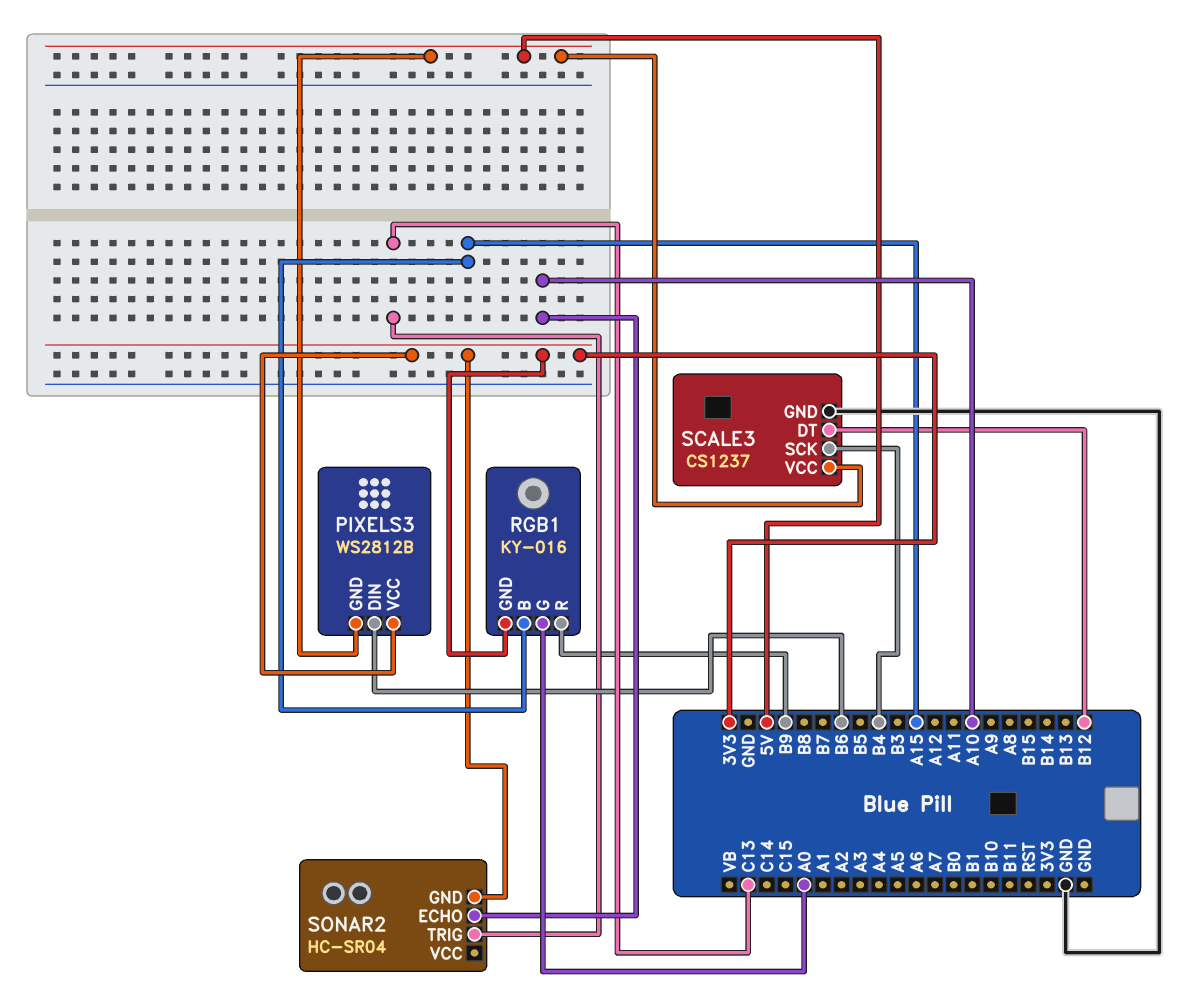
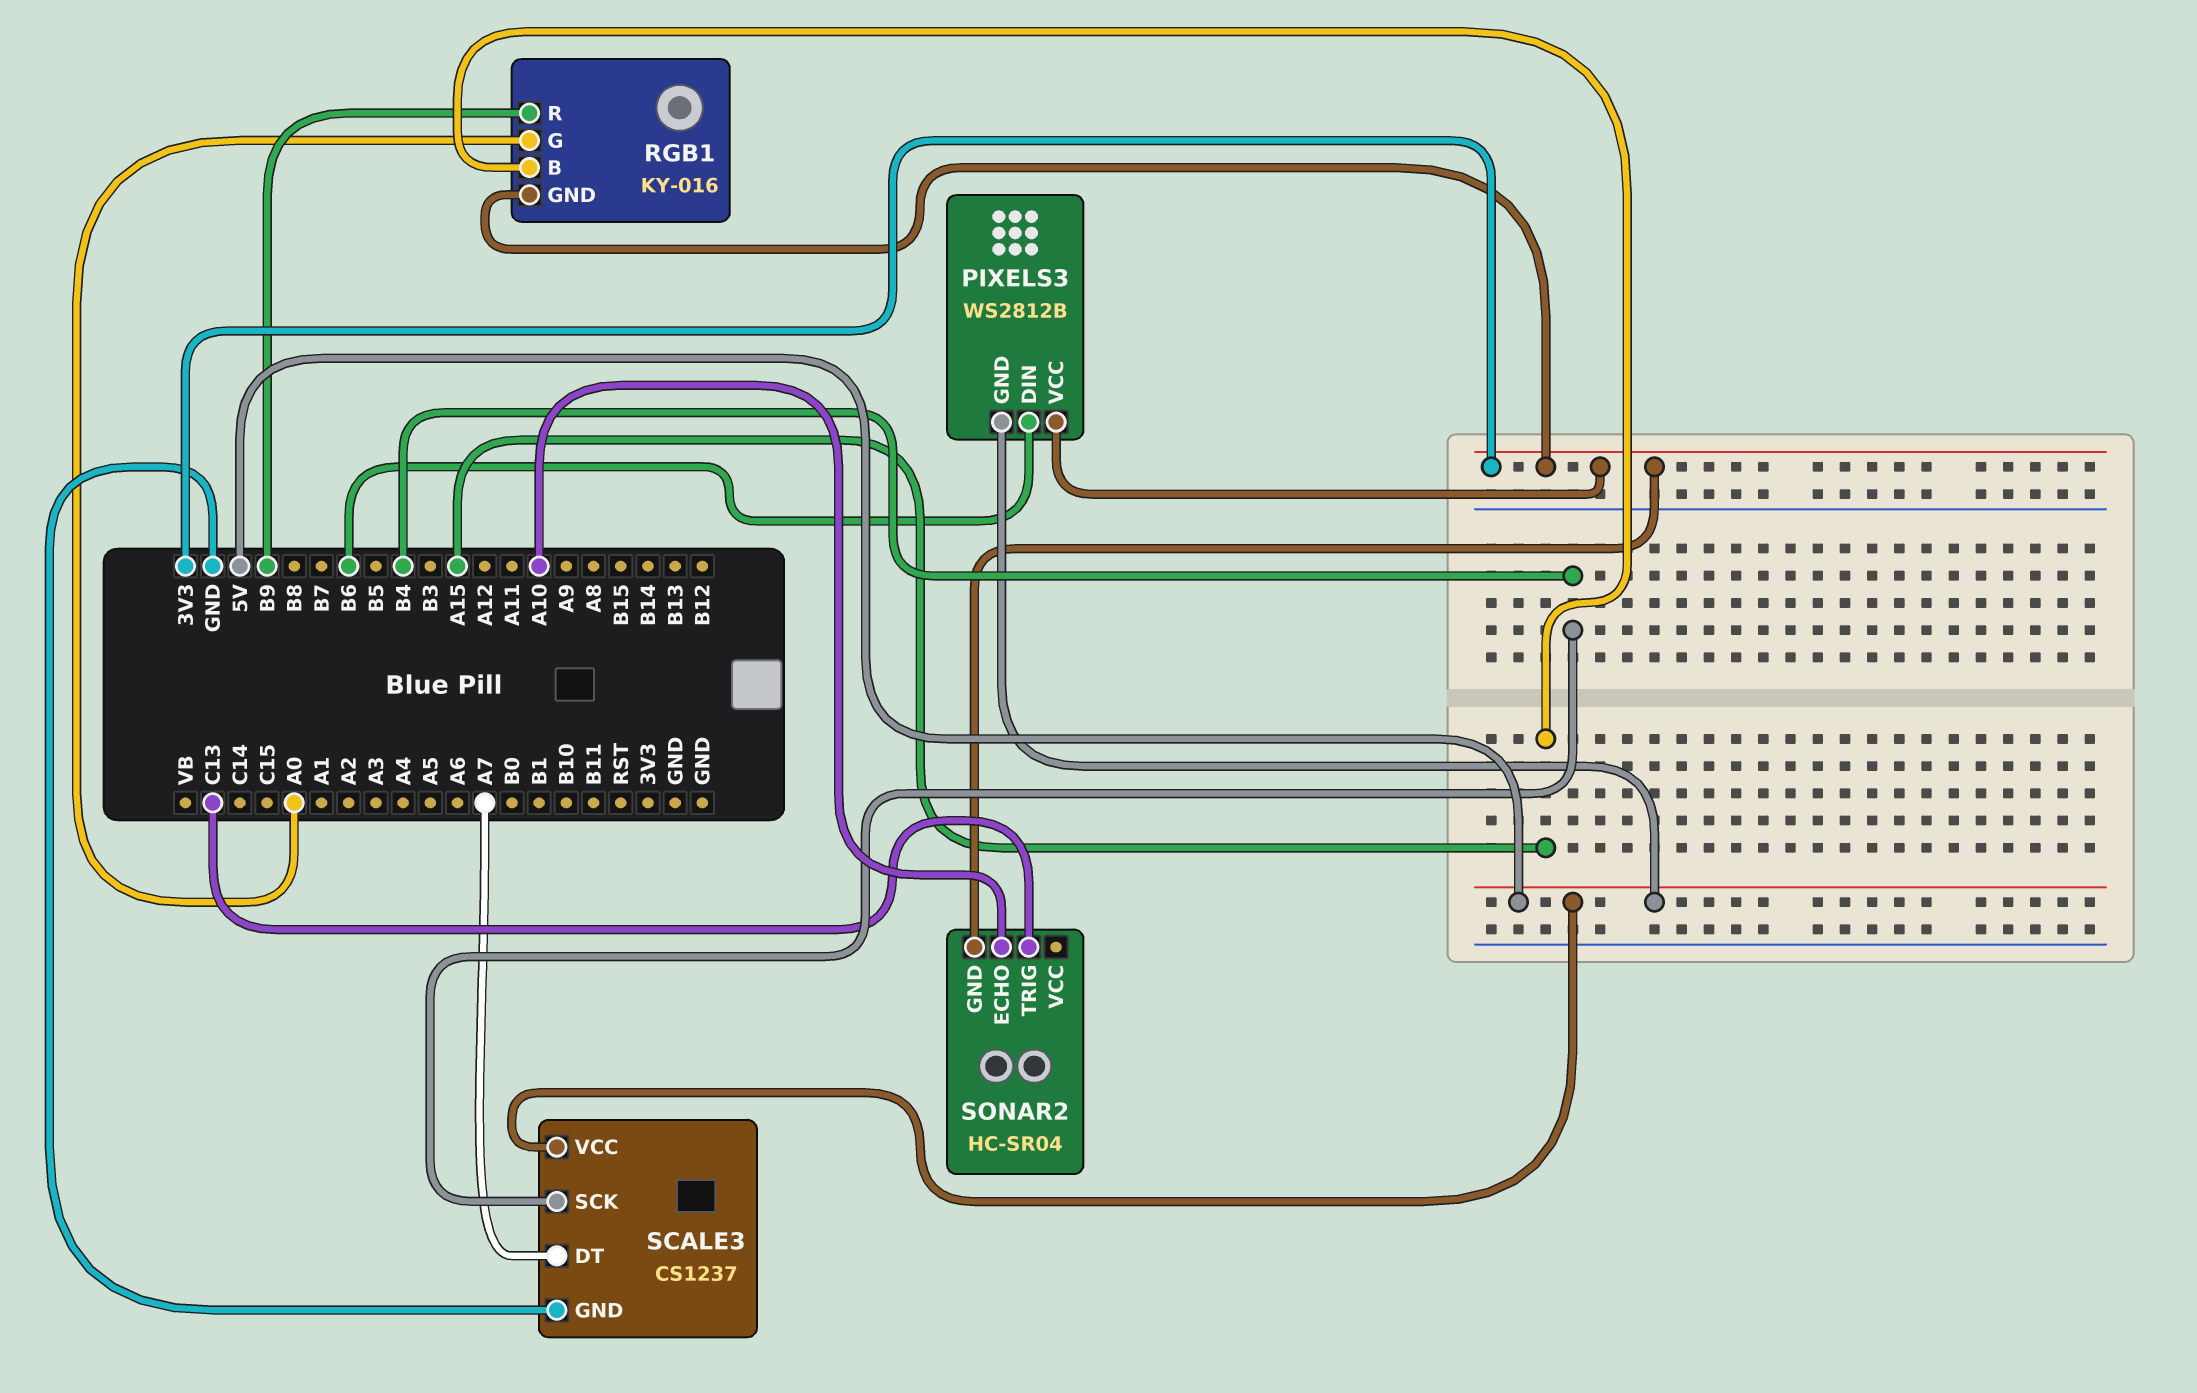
SCALE3 pin DT: B12 -> A7

